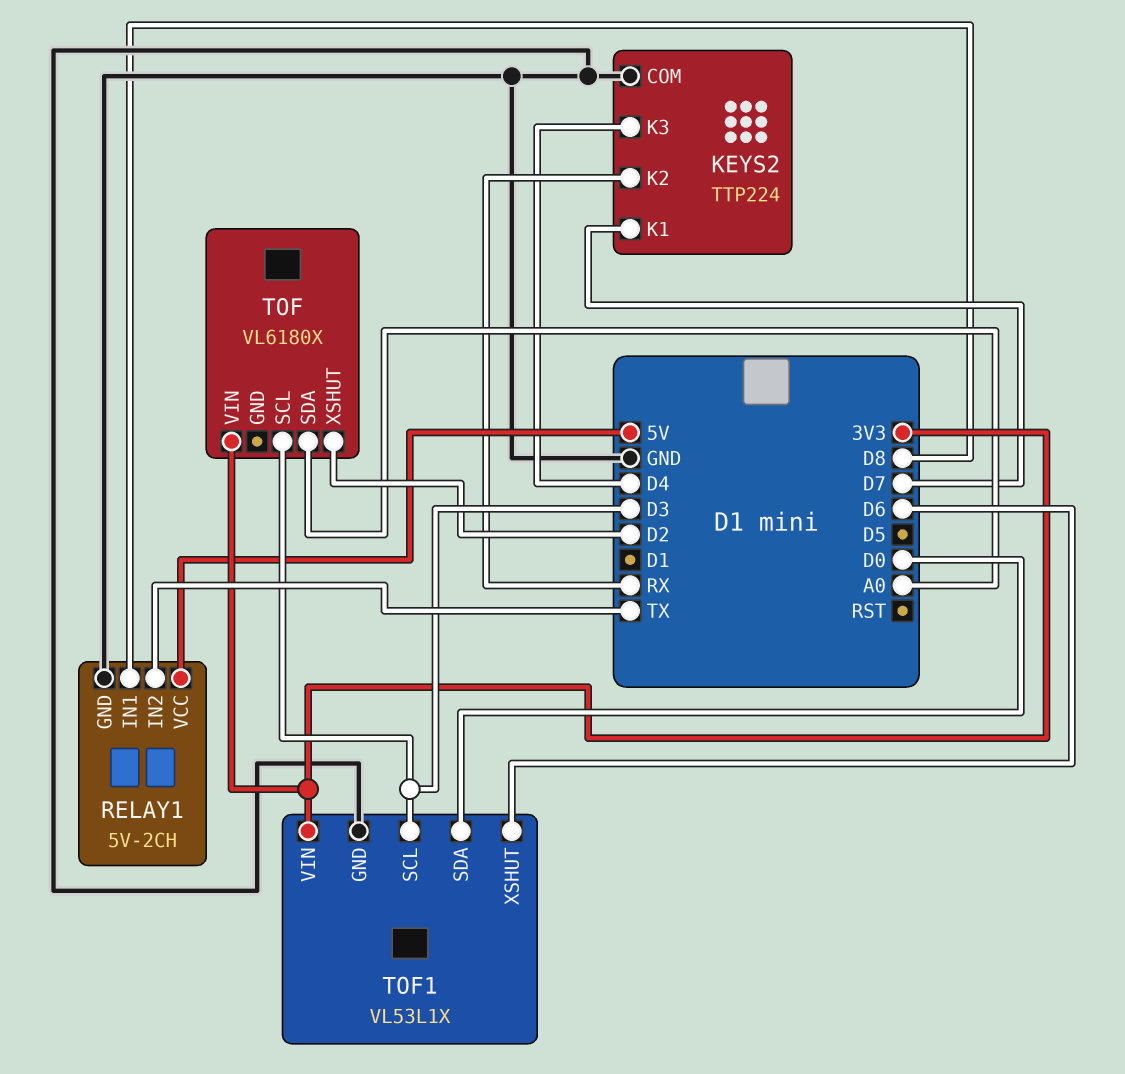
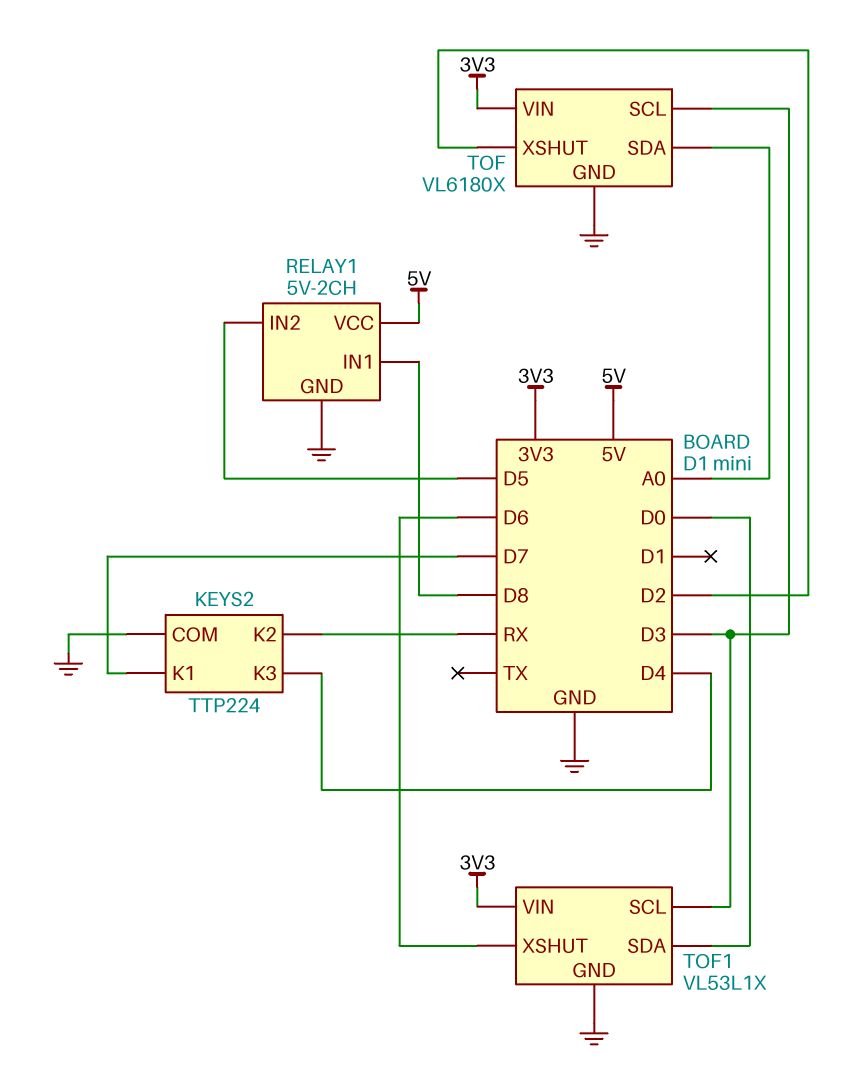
RELAY1 pin IN2: TX -> D5
TOF pin GND: none -> GND

